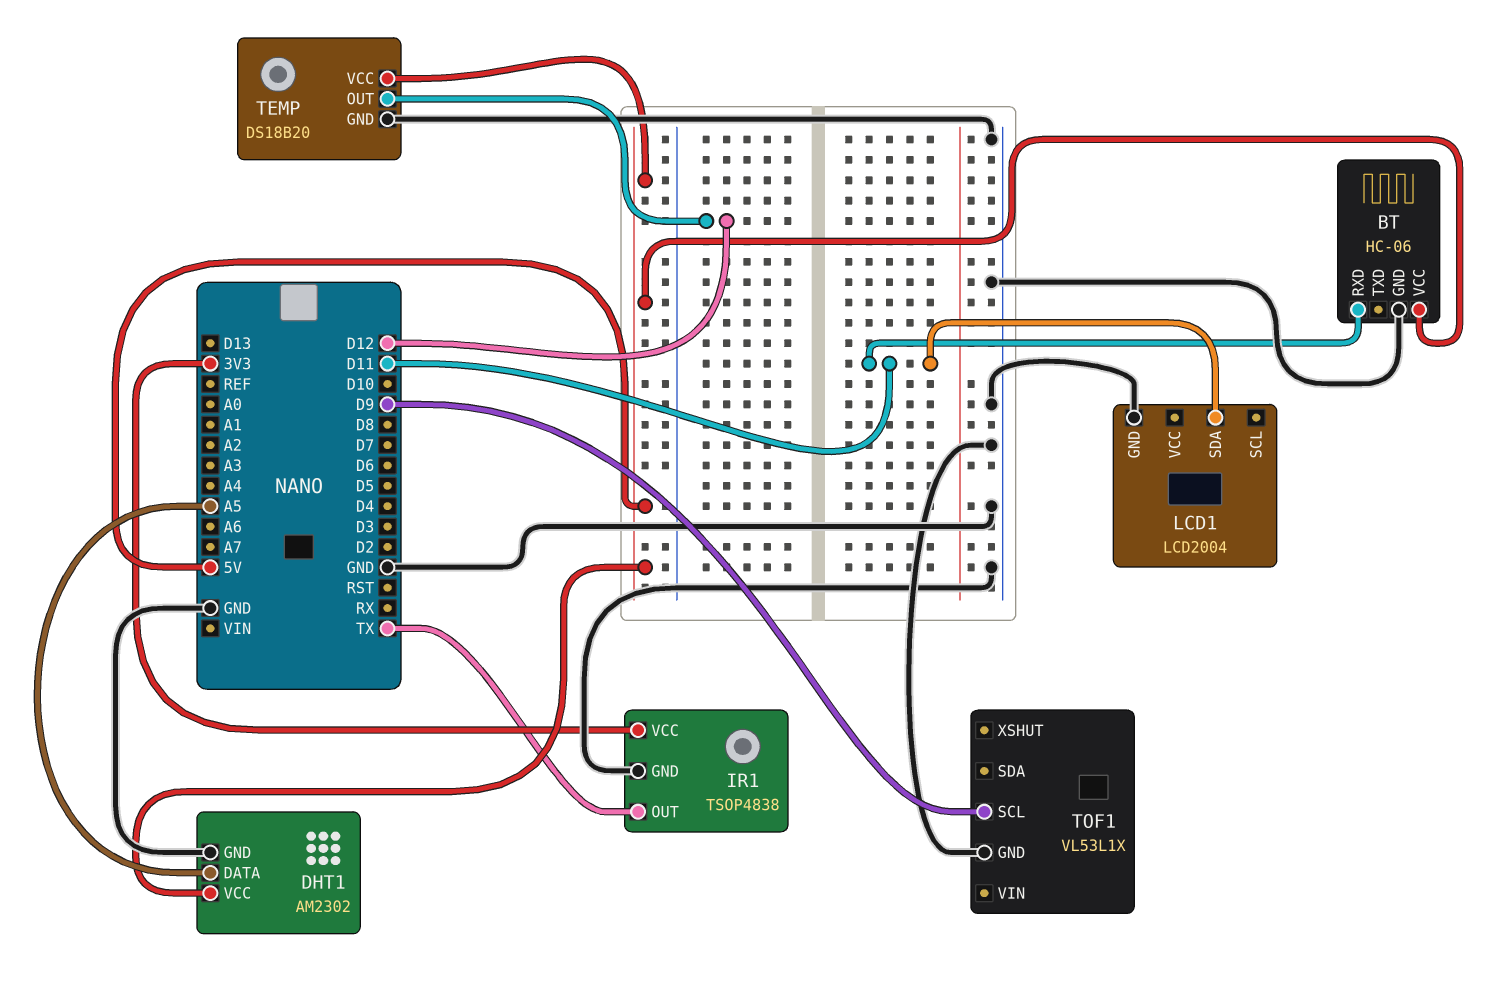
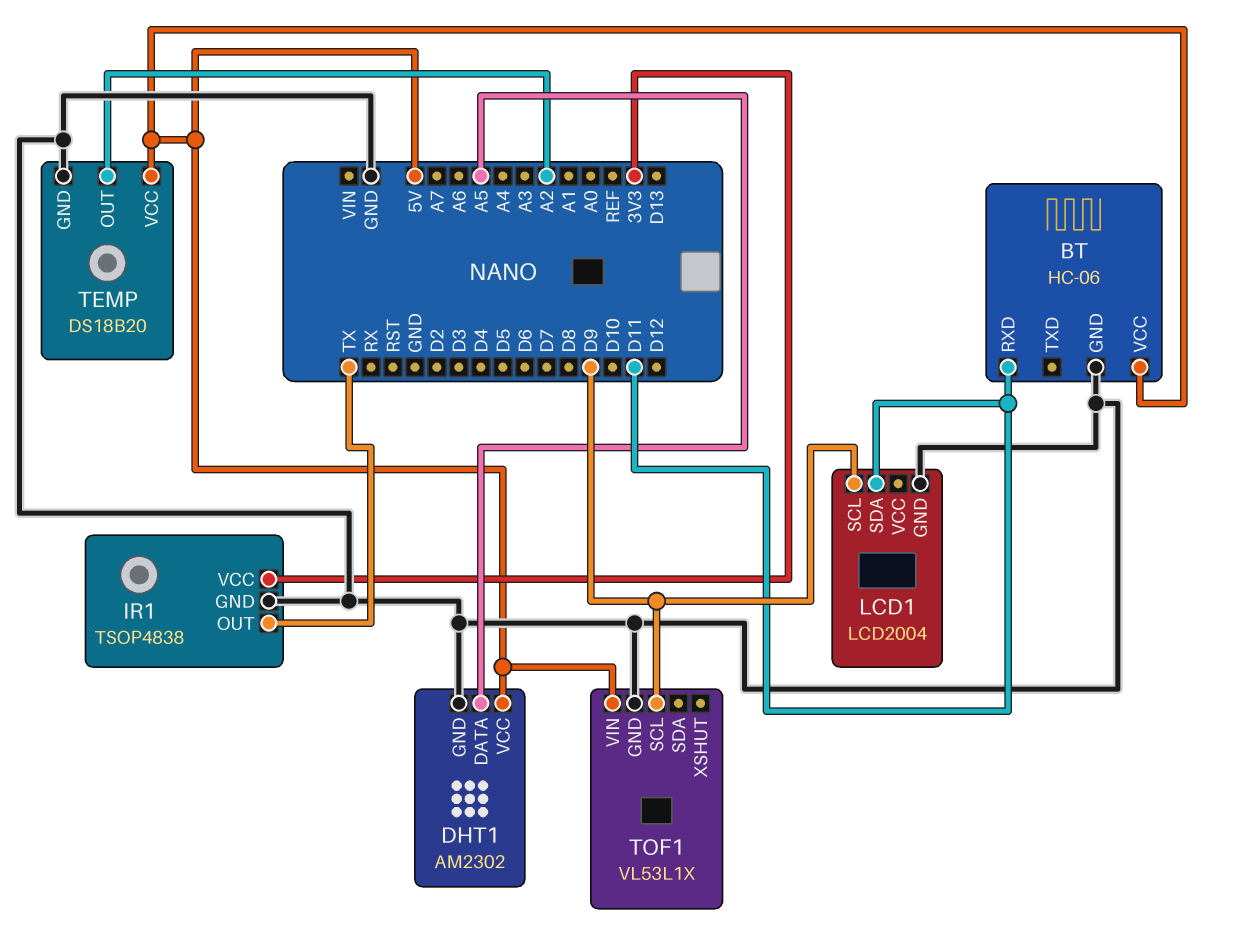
LCD1 pin SCL: none -> D9
TEMP pin OUT: D12 -> A2
TOF1 pin VIN: none -> 5V

